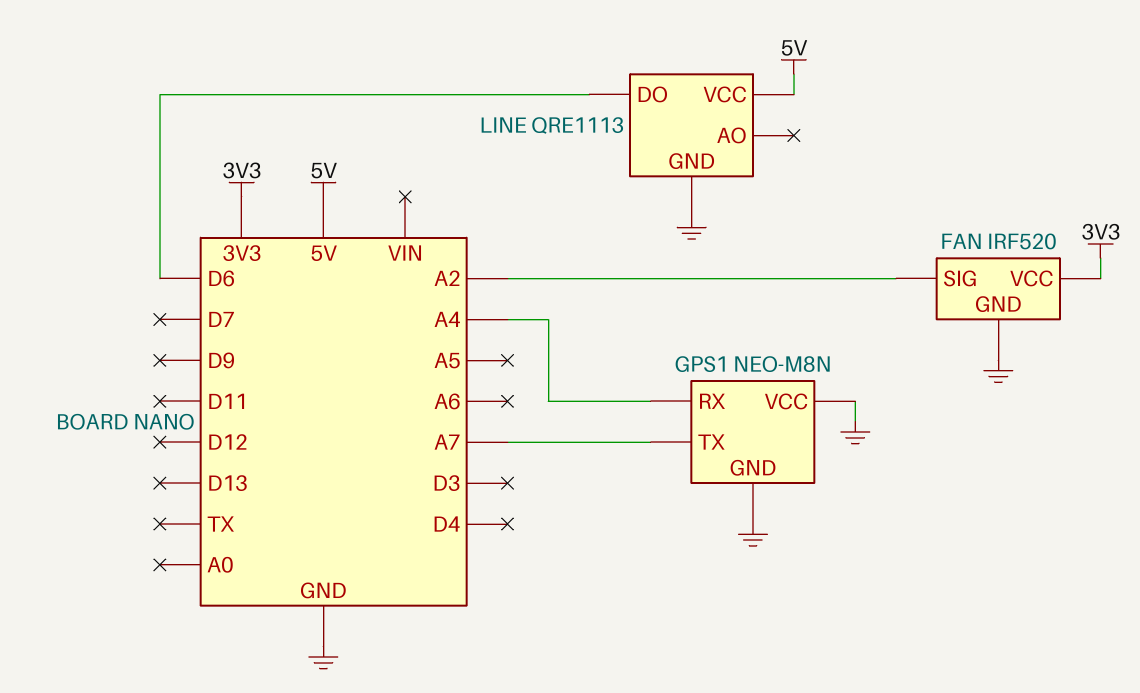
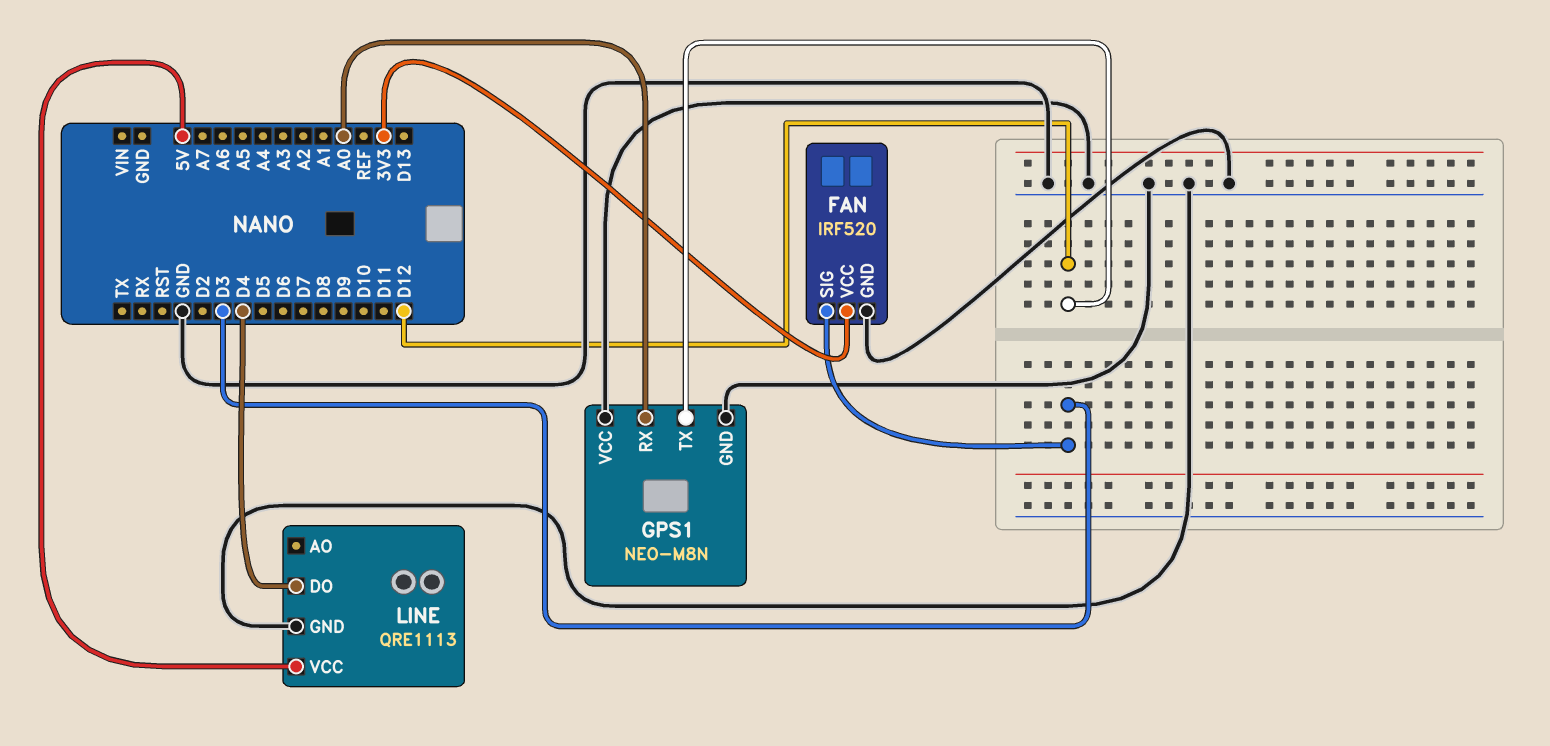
FAN pin SIG: A2 -> D3
GPS1 pin RX: A4 -> A0
GPS1 pin TX: A7 -> D12
LINE pin DO: D6 -> D4

